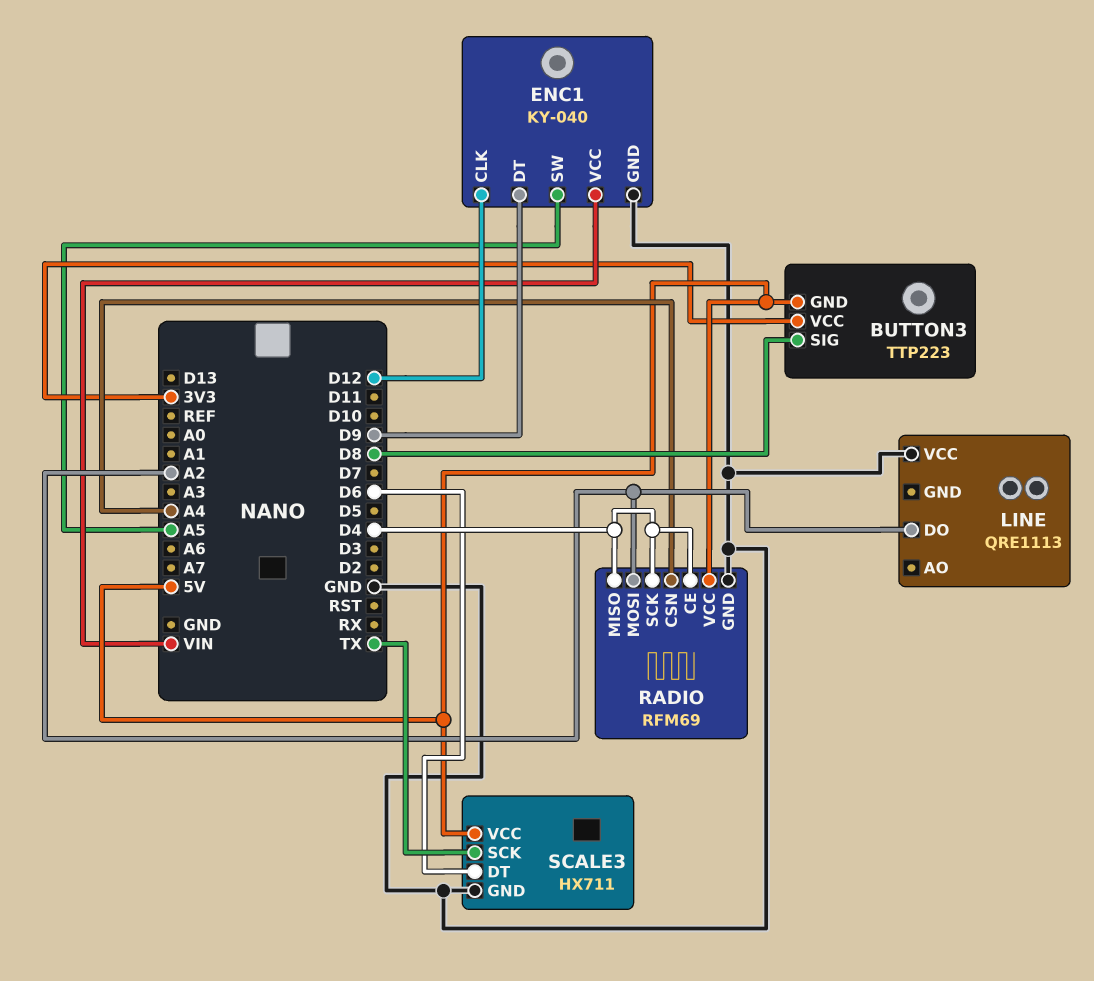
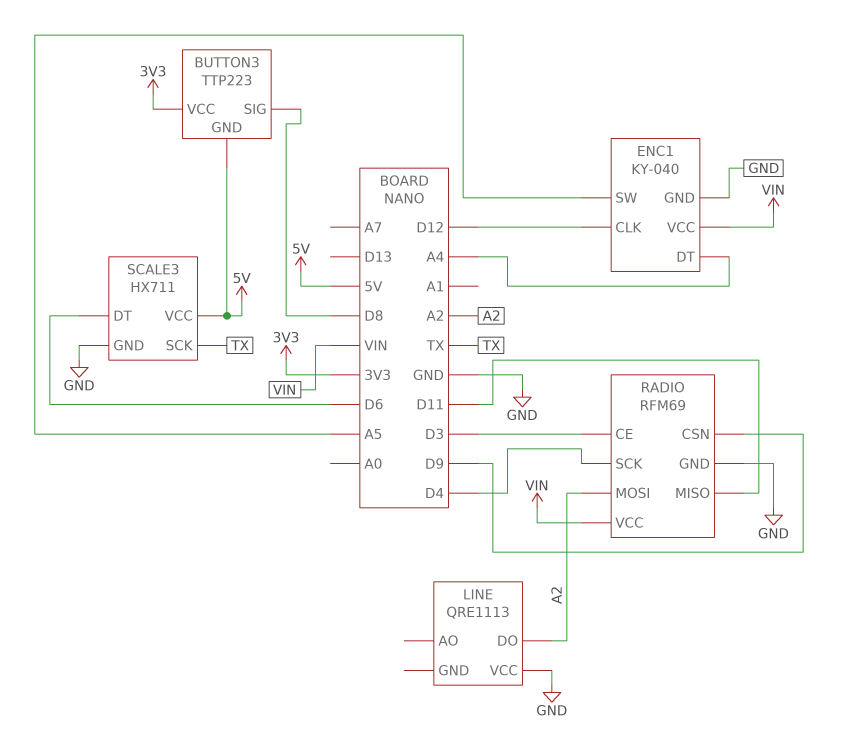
ENC1 pin DT: D9 -> A4
RADIO pin CE: D4 -> D3
RADIO pin CSN: A4 -> D9
RADIO pin MISO: D4 -> D11
RADIO pin VCC: 5V -> VIN

